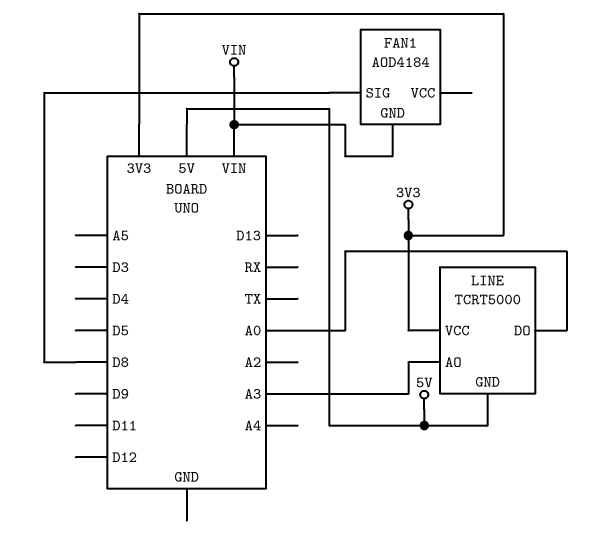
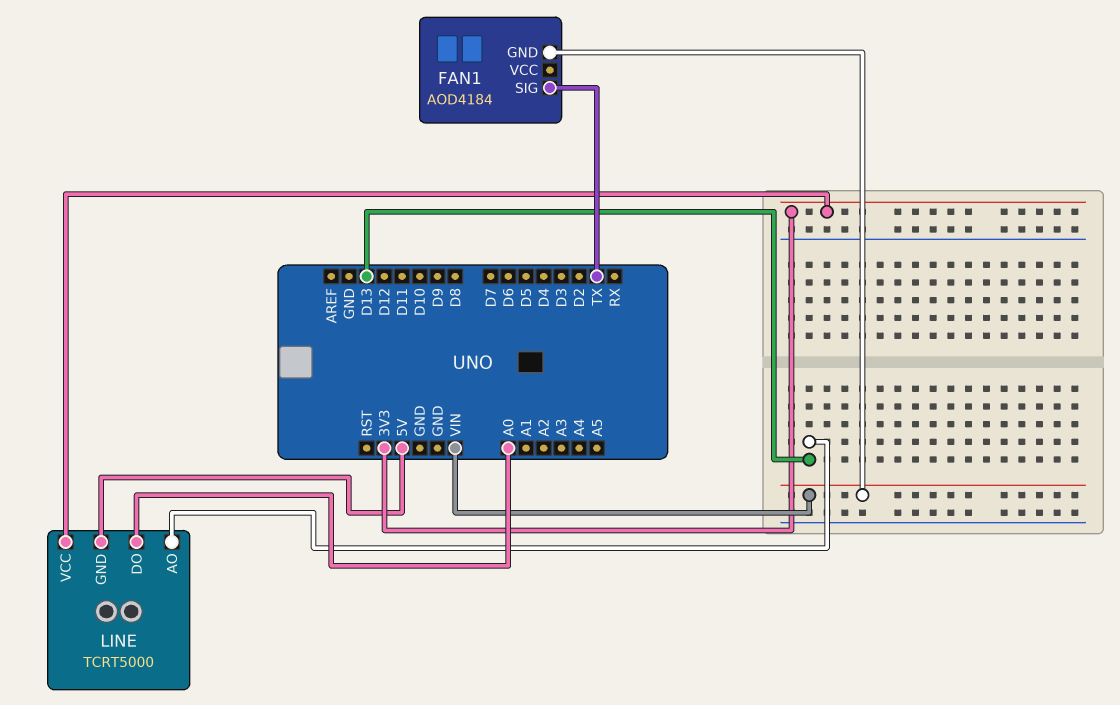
FAN1 pin SIG: D8 -> TX
LINE pin AO: A3 -> D13

